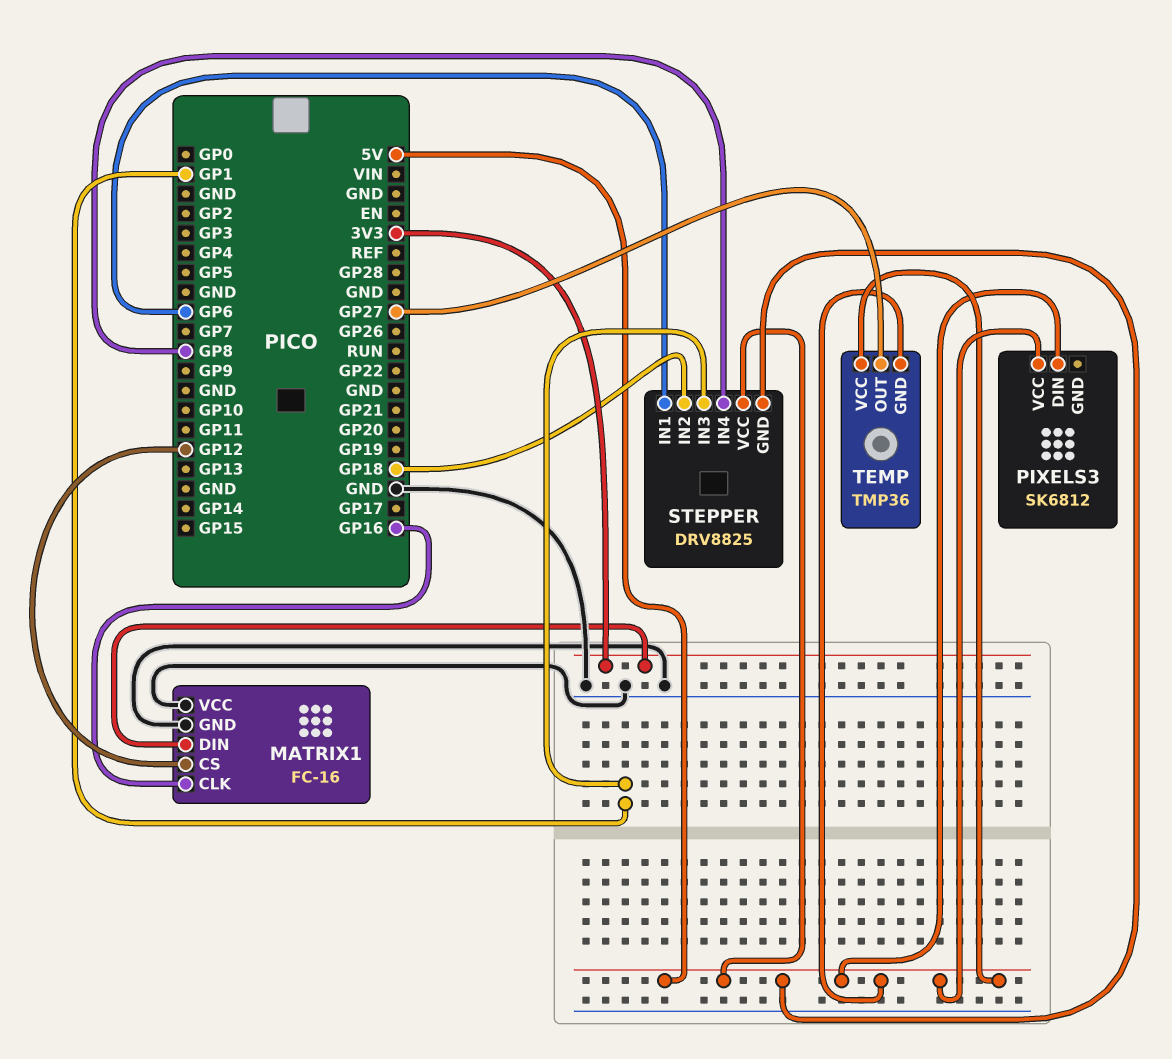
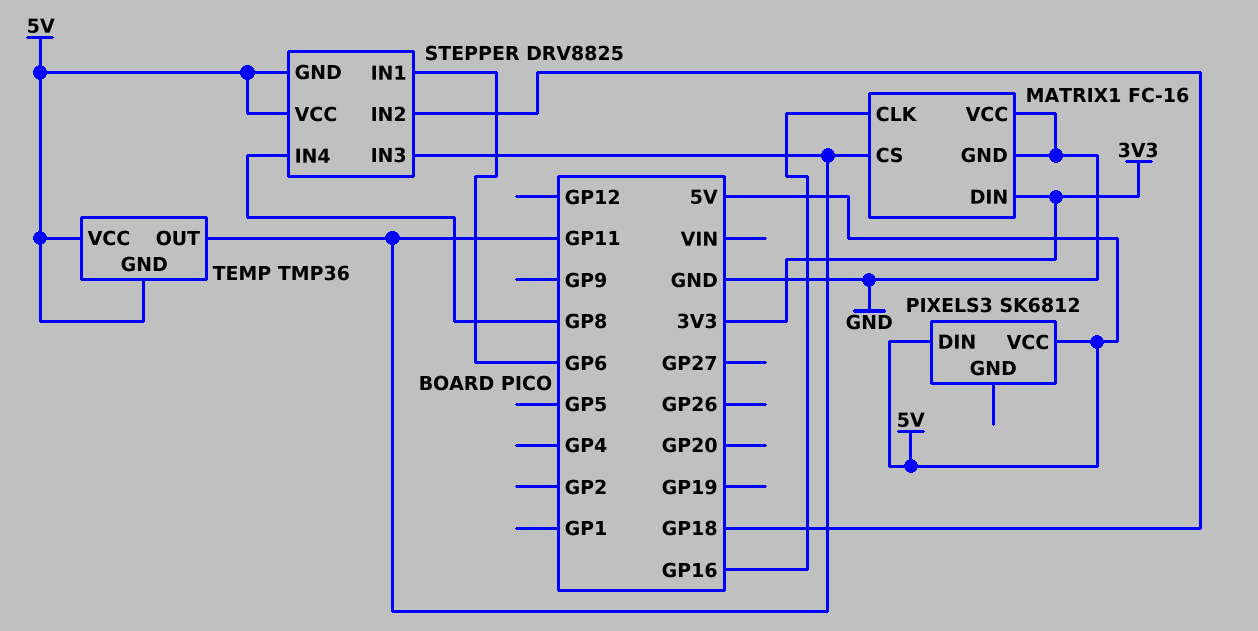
MATRIX1 pin CS: GP12 -> GP11
STEPPER pin IN3: GP1 -> GP11
TEMP pin OUT: GP27 -> GP11

